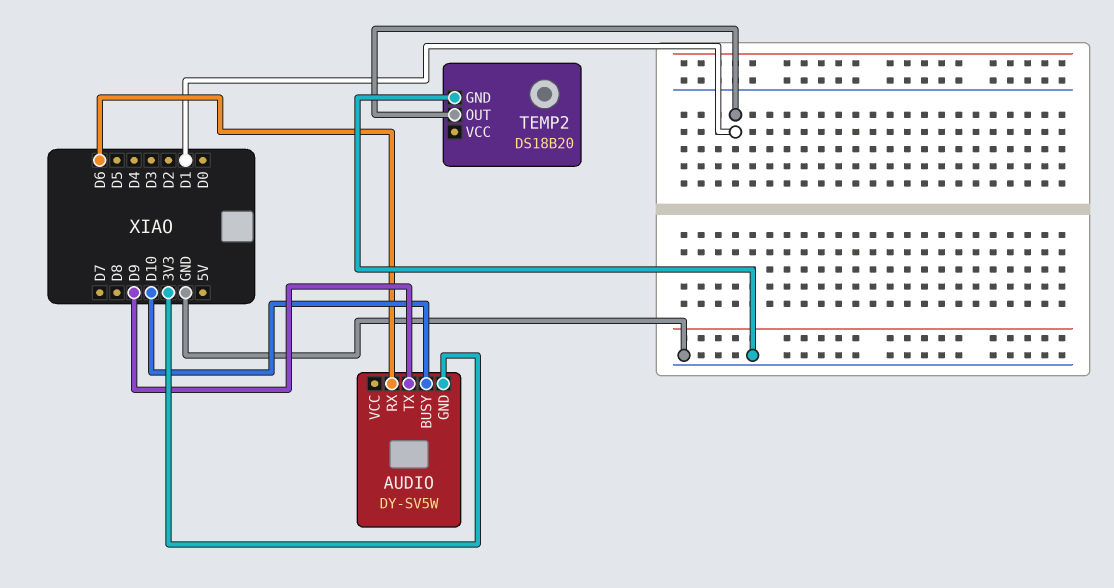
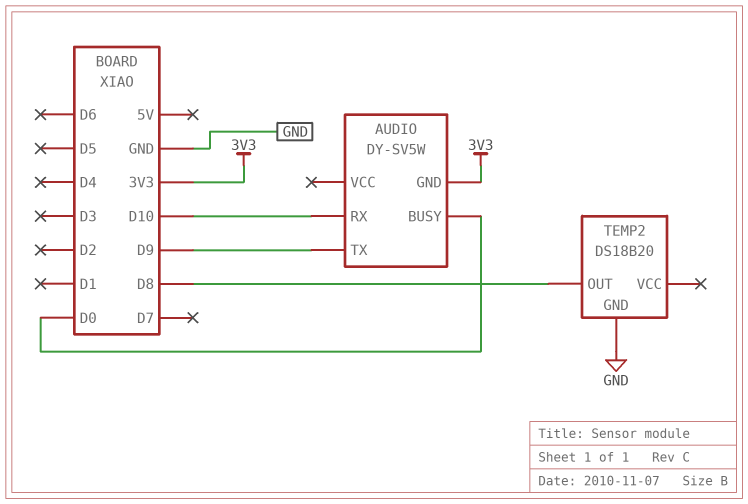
AUDIO pin BUSY: D10 -> D0
AUDIO pin RX: D6 -> D10
TEMP2 pin OUT: D1 -> D8

